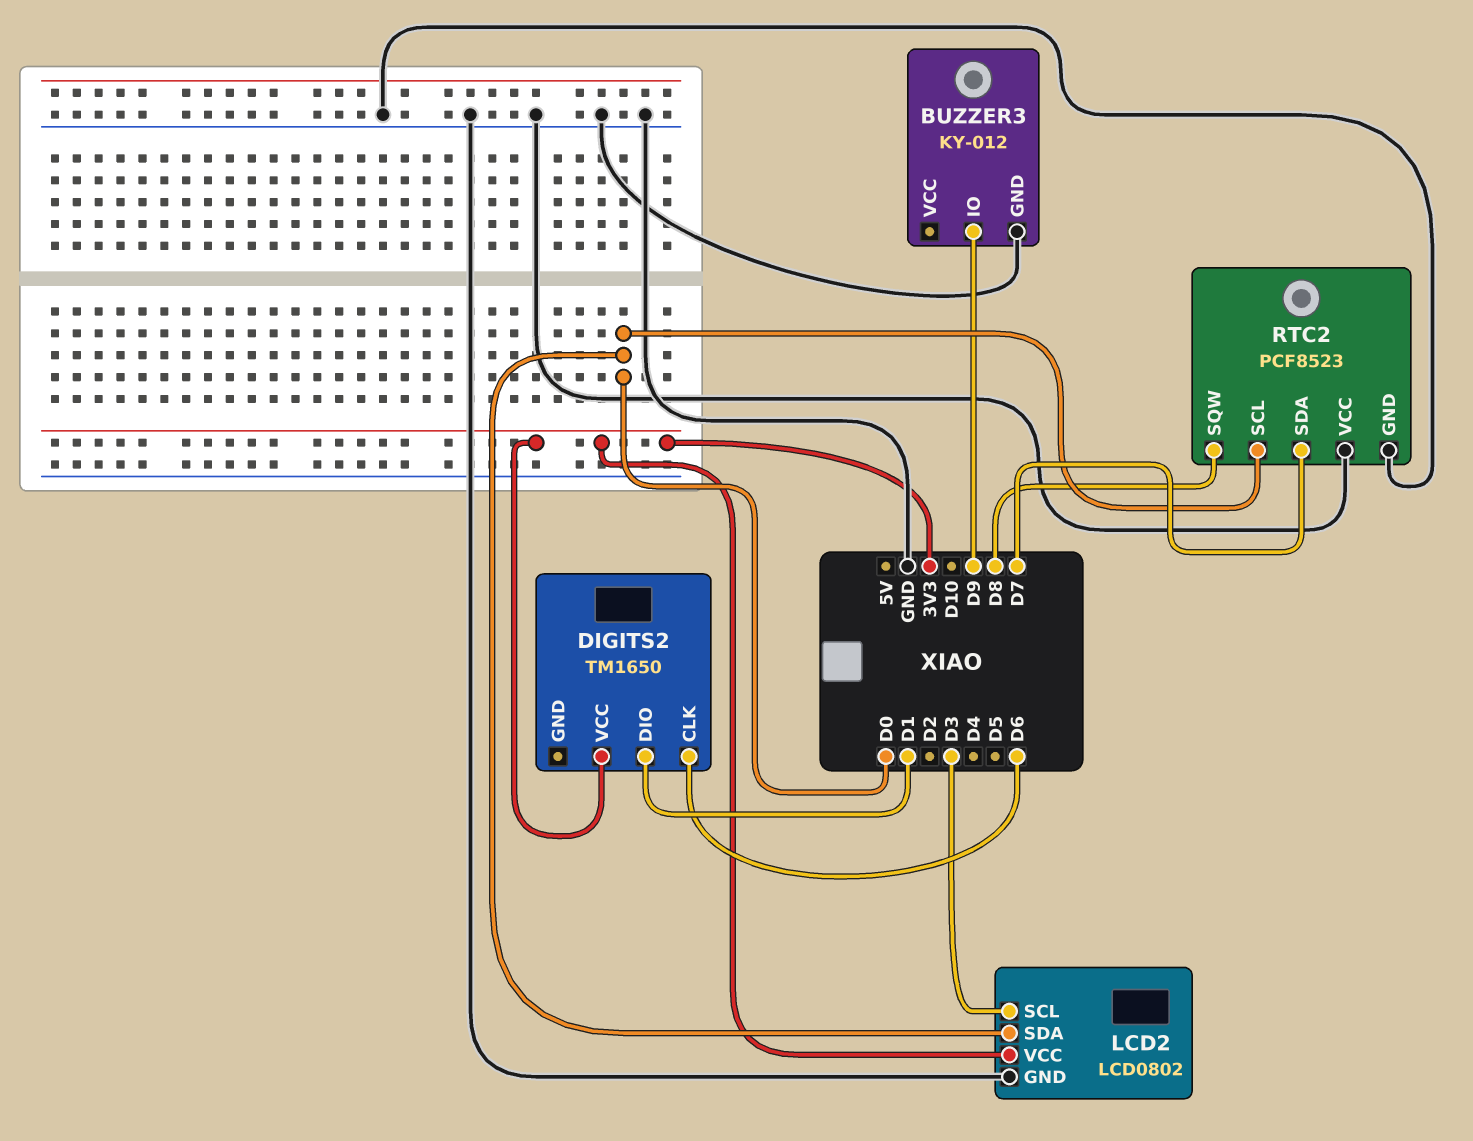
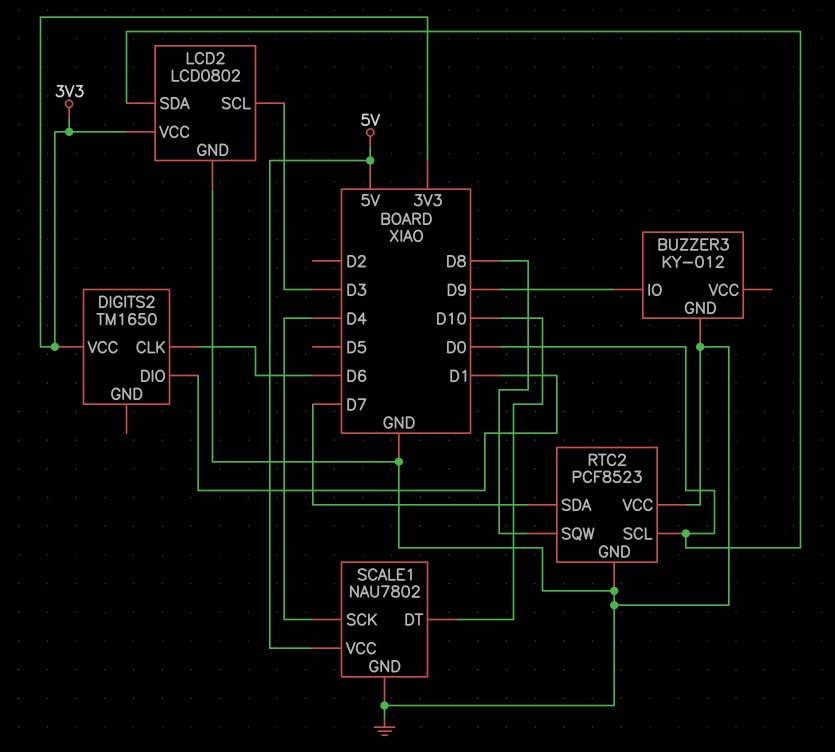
SCALE1: none -> NAU7802
SCALE1 pin DT: none -> D10
SCALE1 pin GND: none -> GND
SCALE1 pin SCK: none -> D4
SCALE1 pin VCC: none -> 5V

